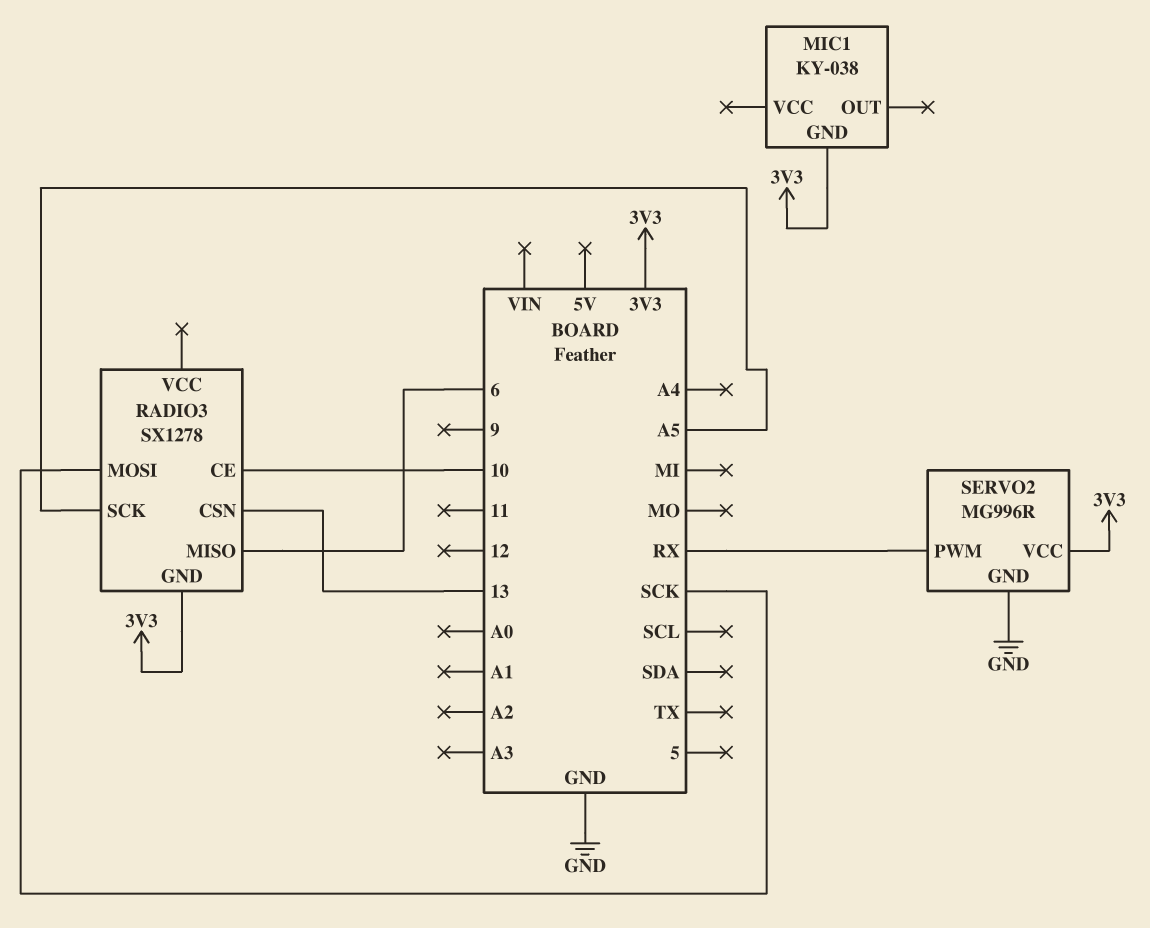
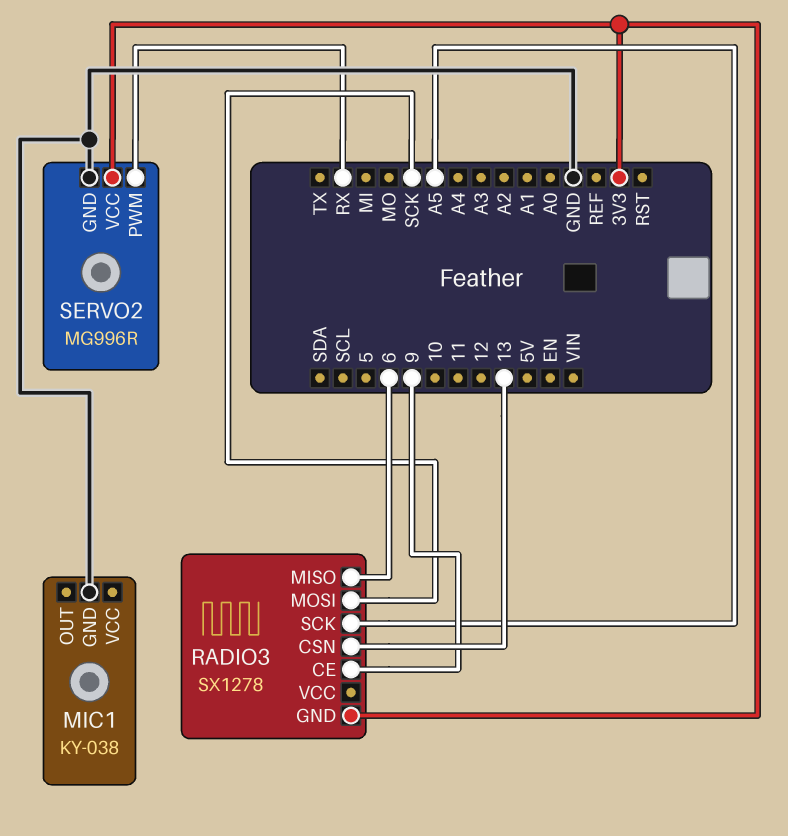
MIC1 pin GND: 3V3 -> GND
RADIO3 pin CE: 10 -> 9

